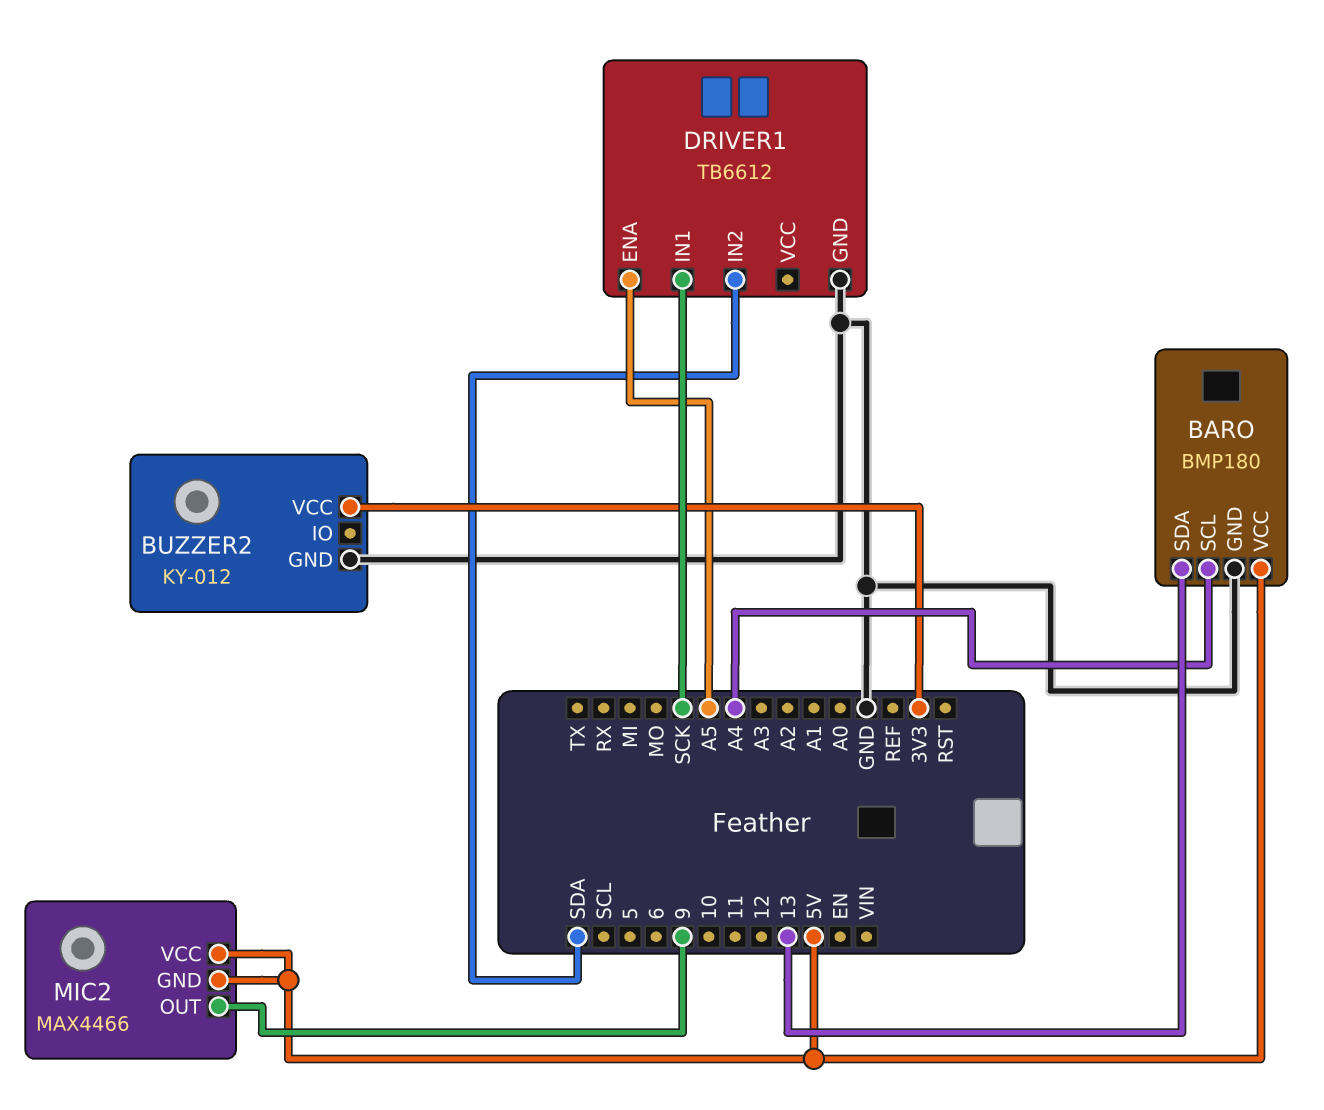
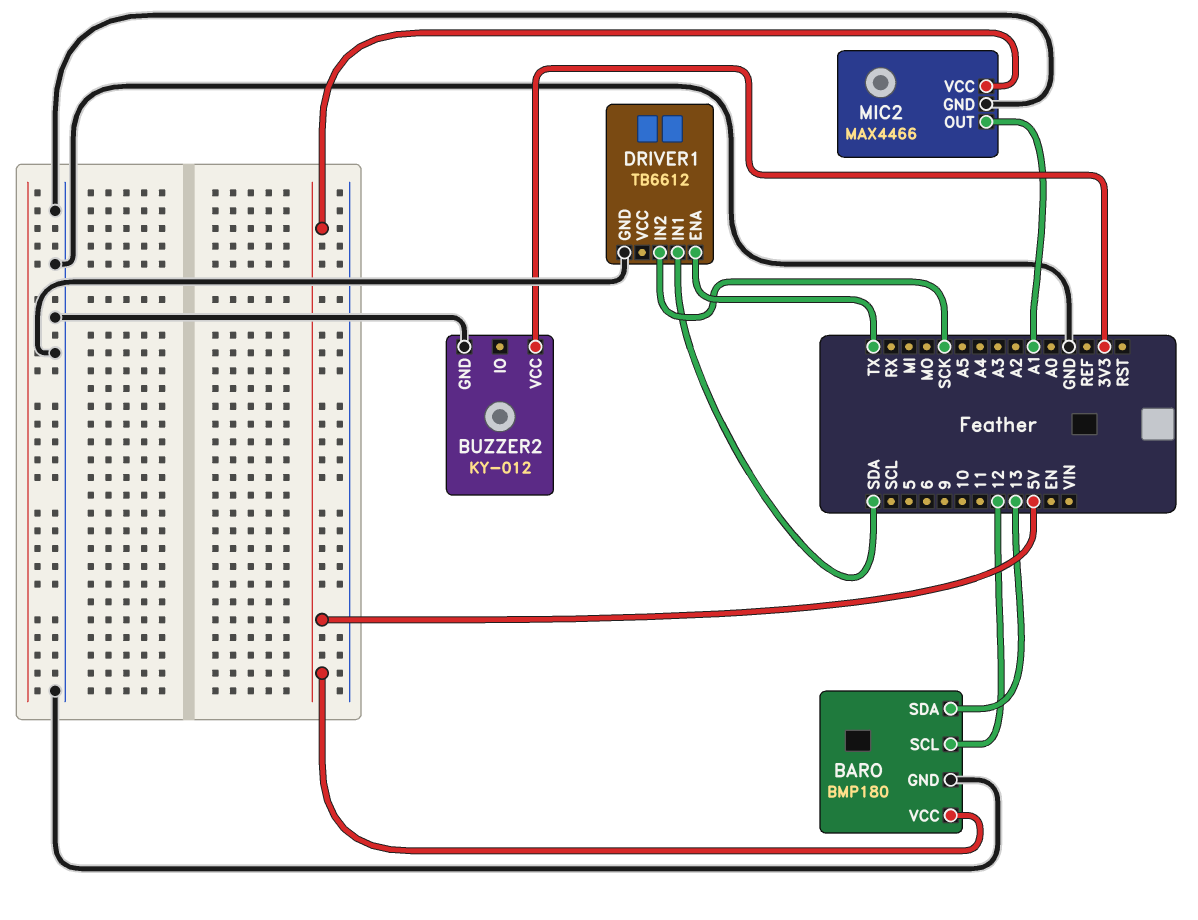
BARO pin SCL: A4 -> 12
DRIVER1 pin ENA: A5 -> TX
DRIVER1 pin IN1: SCK -> SDA
DRIVER1 pin IN2: SDA -> SCK
MIC2 pin GND: 5V -> GND
MIC2 pin OUT: 9 -> A1

